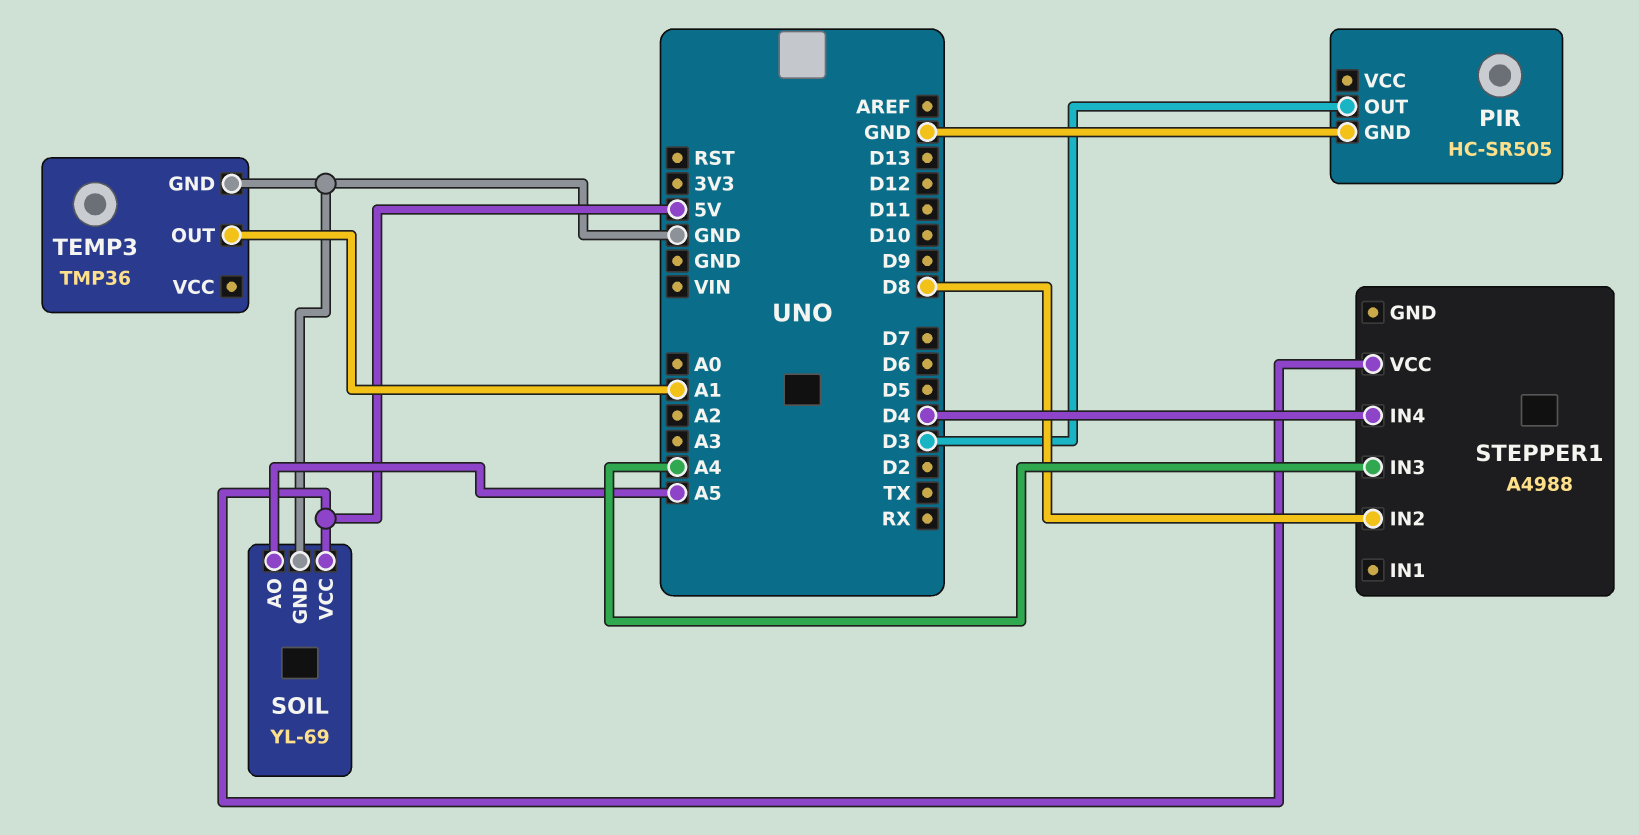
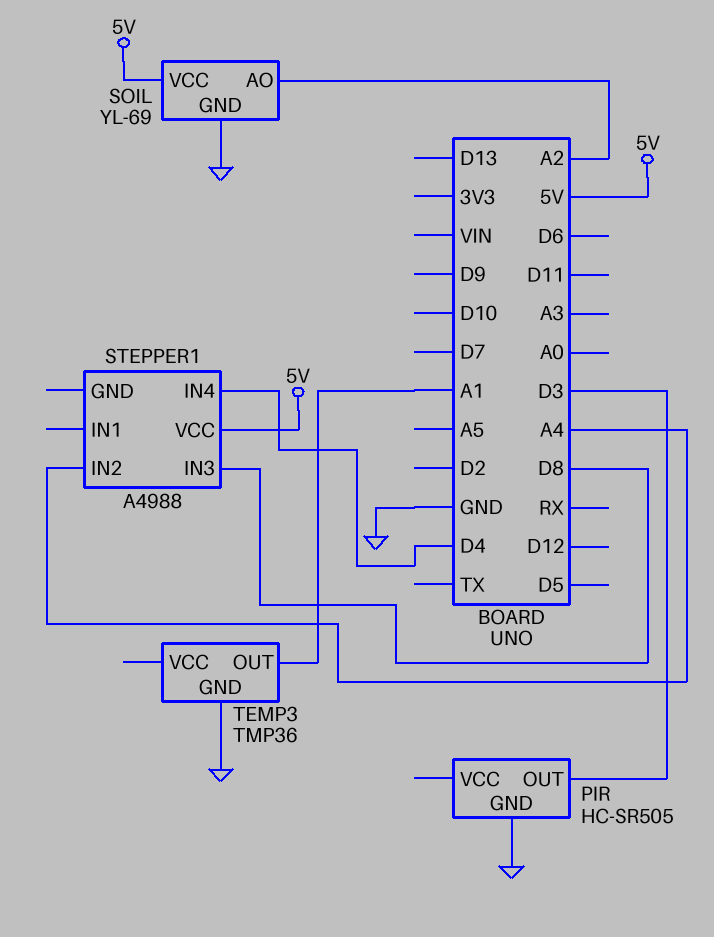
SOIL pin AO: A5 -> A2
STEPPER1 pin IN2: D8 -> A4
STEPPER1 pin IN3: A4 -> D8

